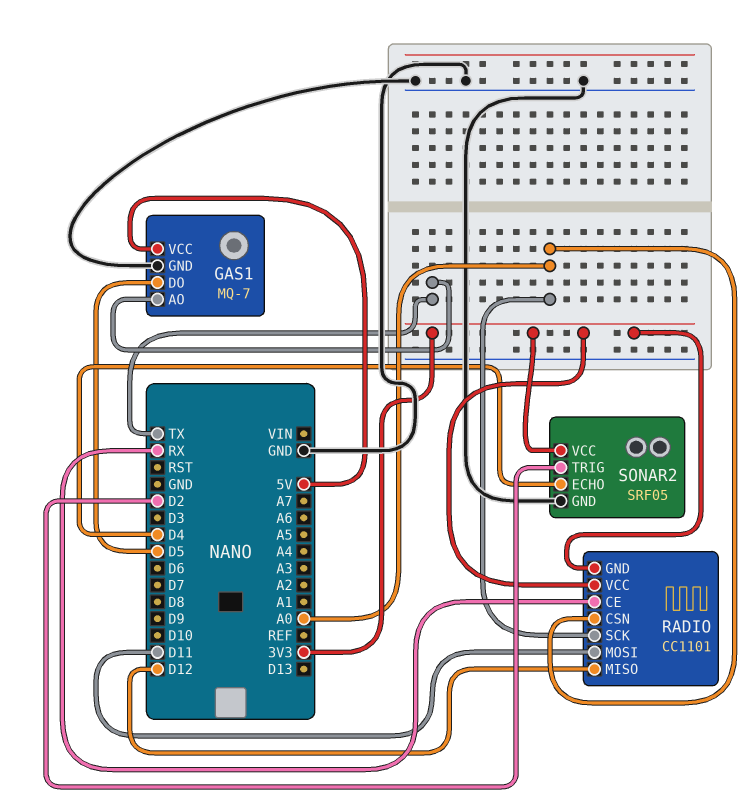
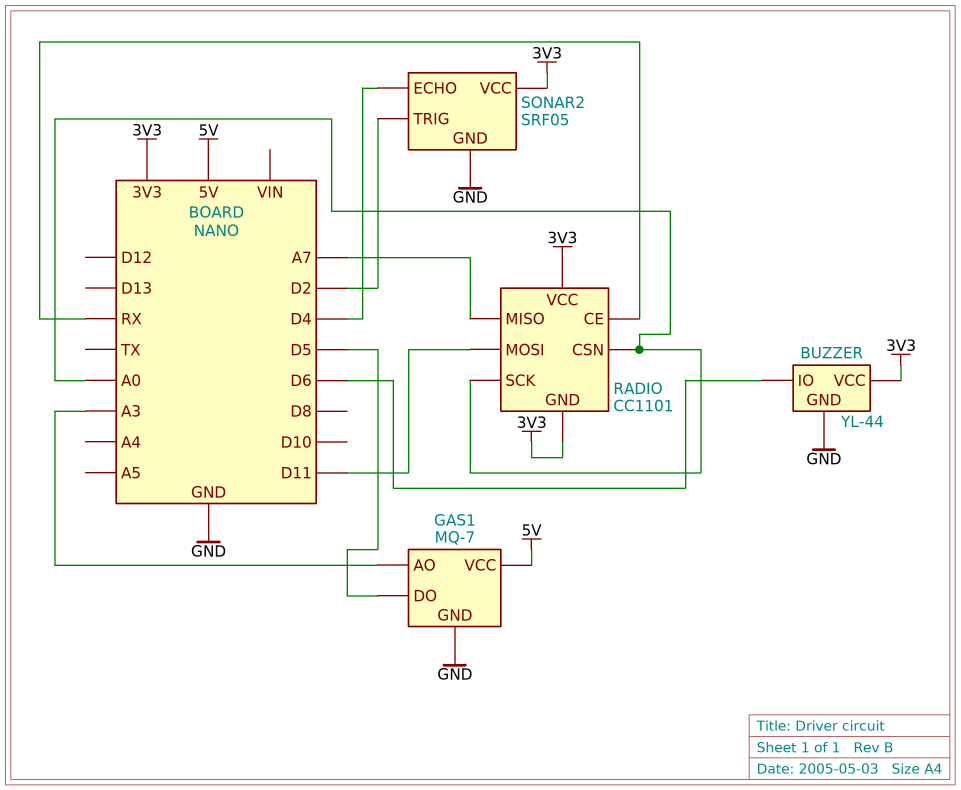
BUZZER: none -> YL-44
BUZZER pin GND: none -> GND
BUZZER pin IO: none -> D6
BUZZER pin VCC: none -> 3V3
GAS1 pin AO: TX -> A3
RADIO pin MISO: D12 -> A7

